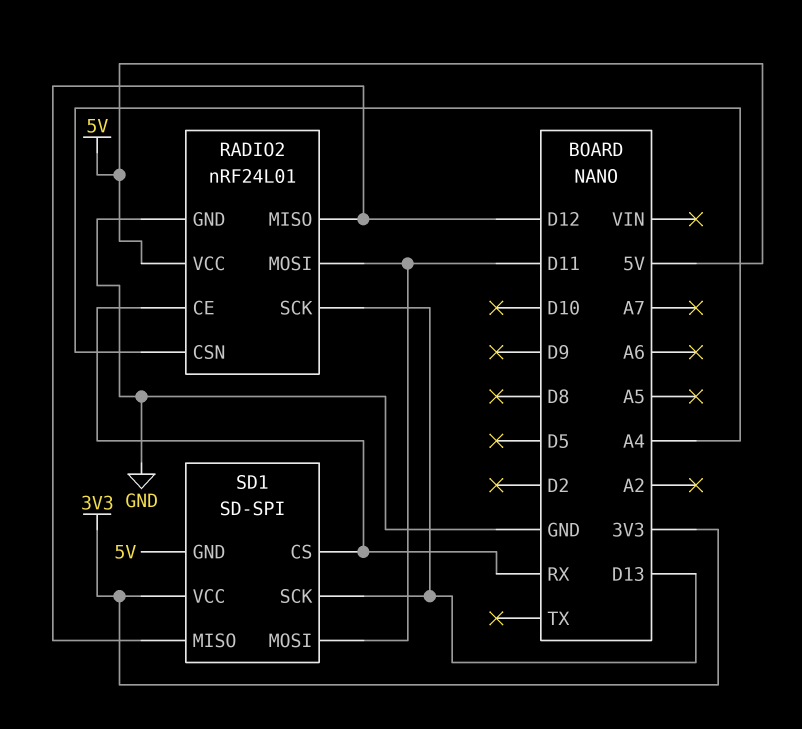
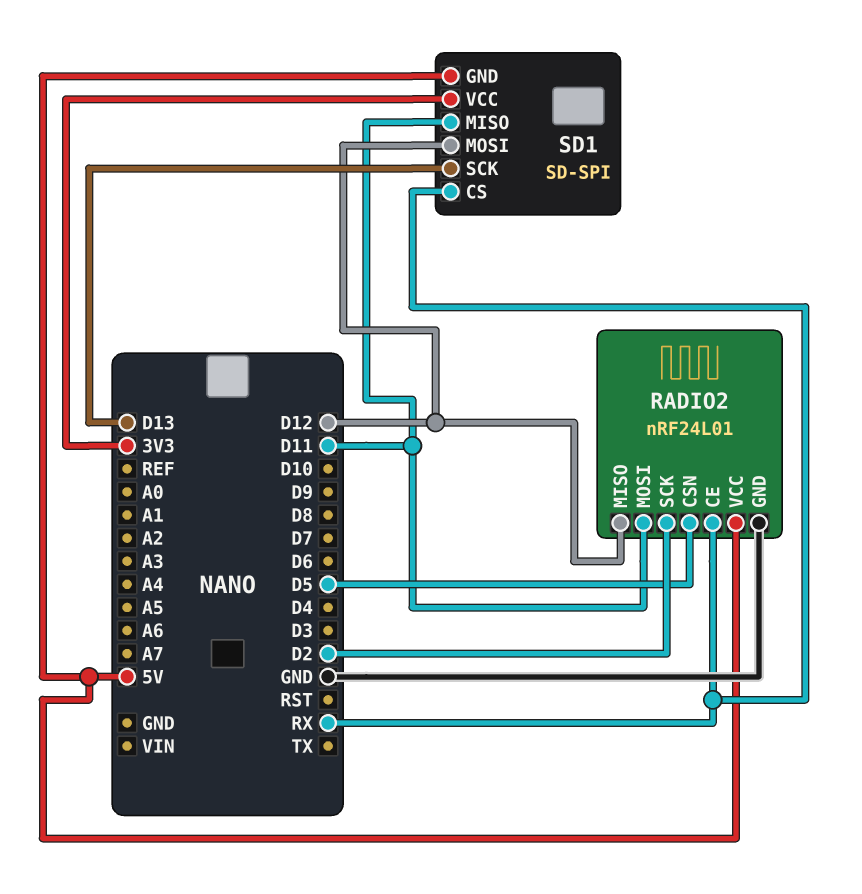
RADIO2 pin CSN: A4 -> D5
RADIO2 pin SCK: D13 -> D2
SD1 pin MISO: D12 -> D11
SD1 pin MOSI: D11 -> D12

